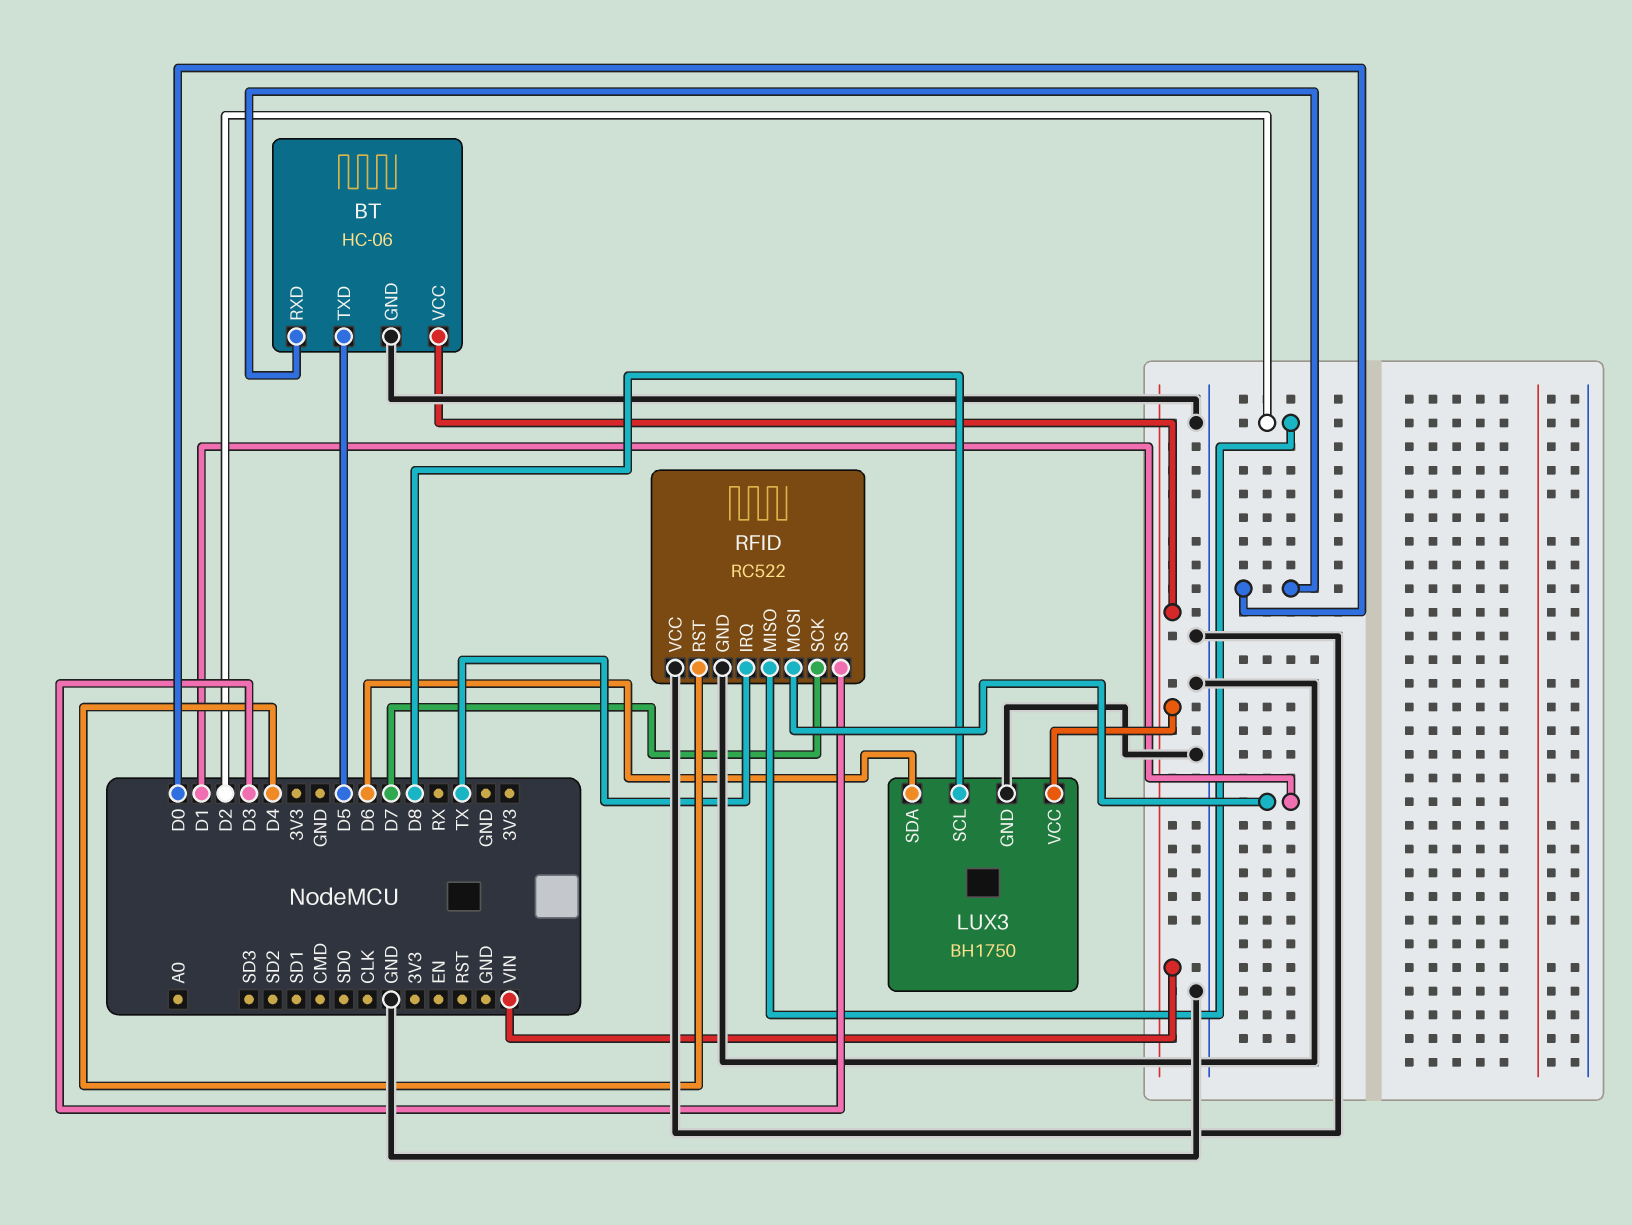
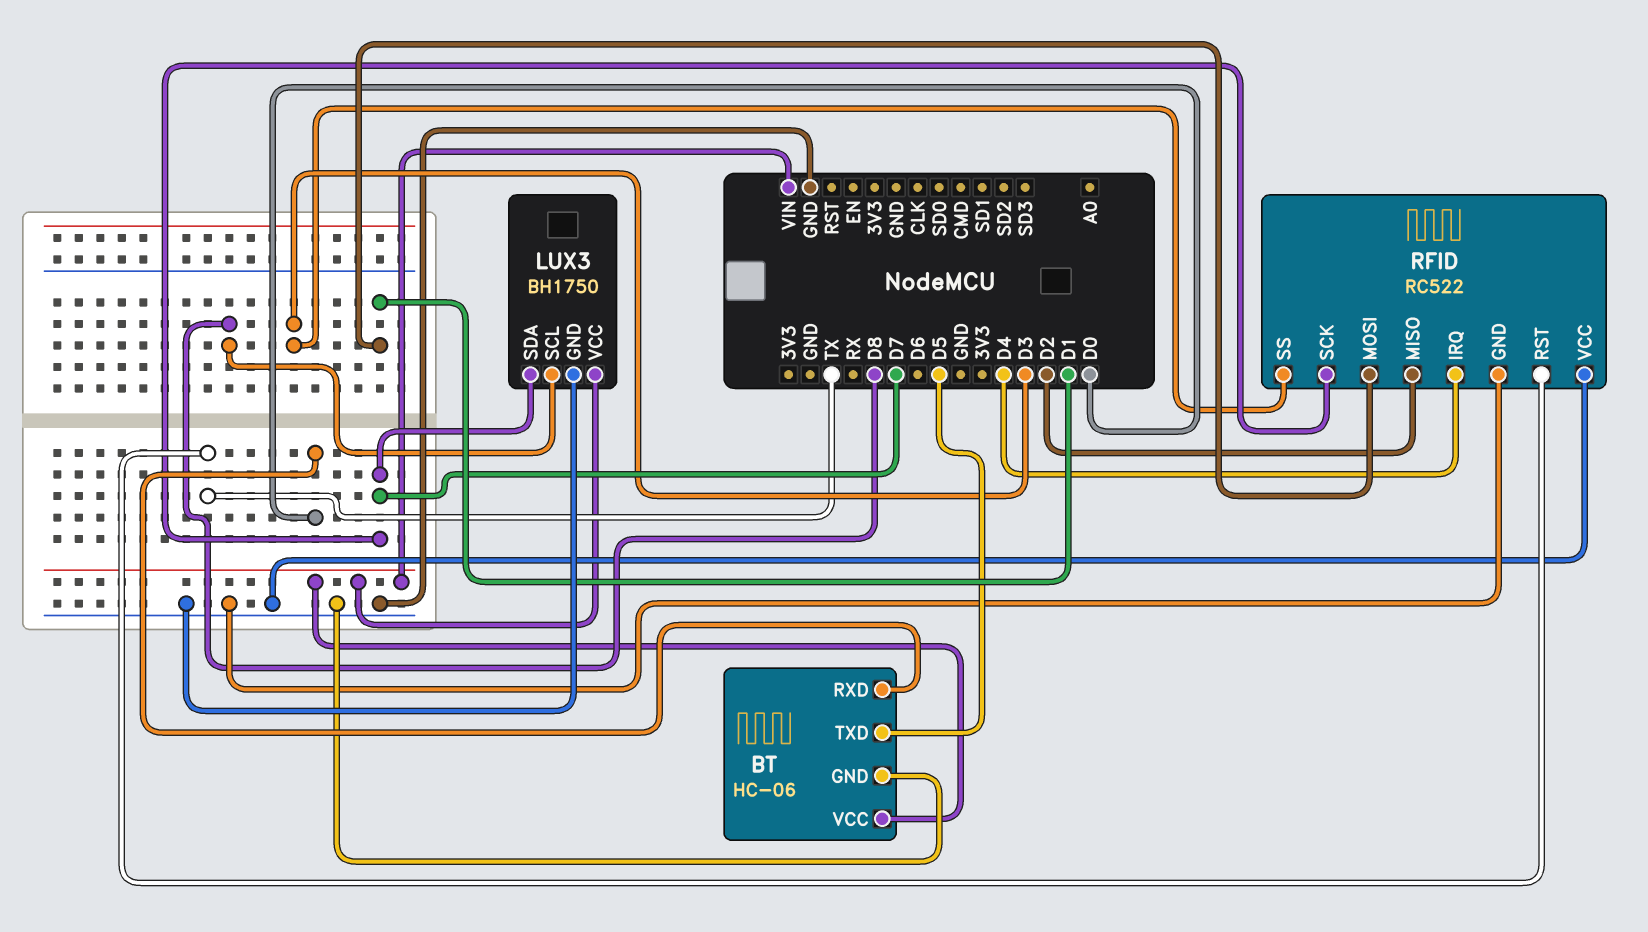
LUX3 pin SDA: D6 -> D7
RFID pin IRQ: TX -> D4
RFID pin RST: D4 -> TX

